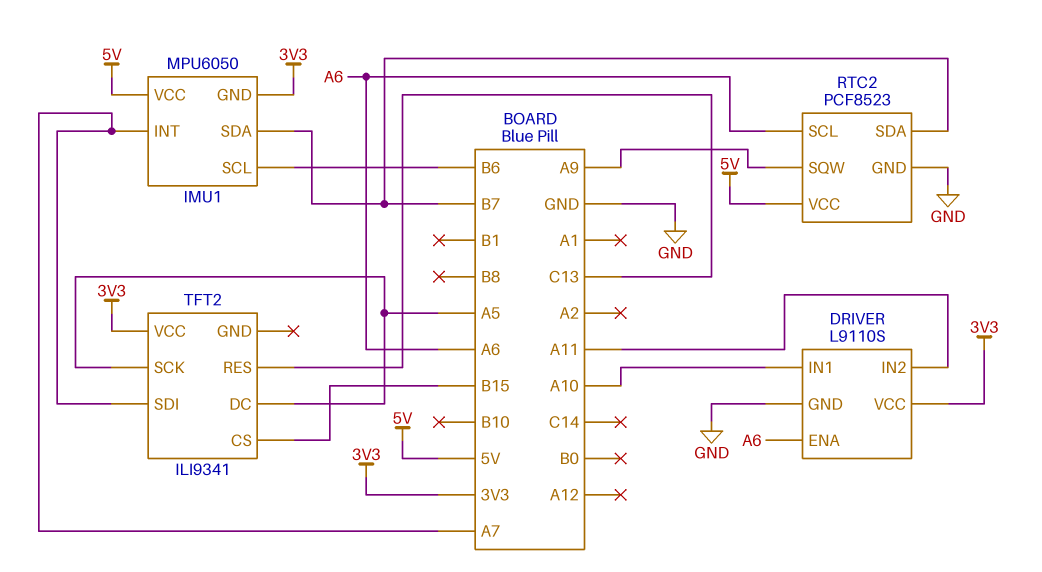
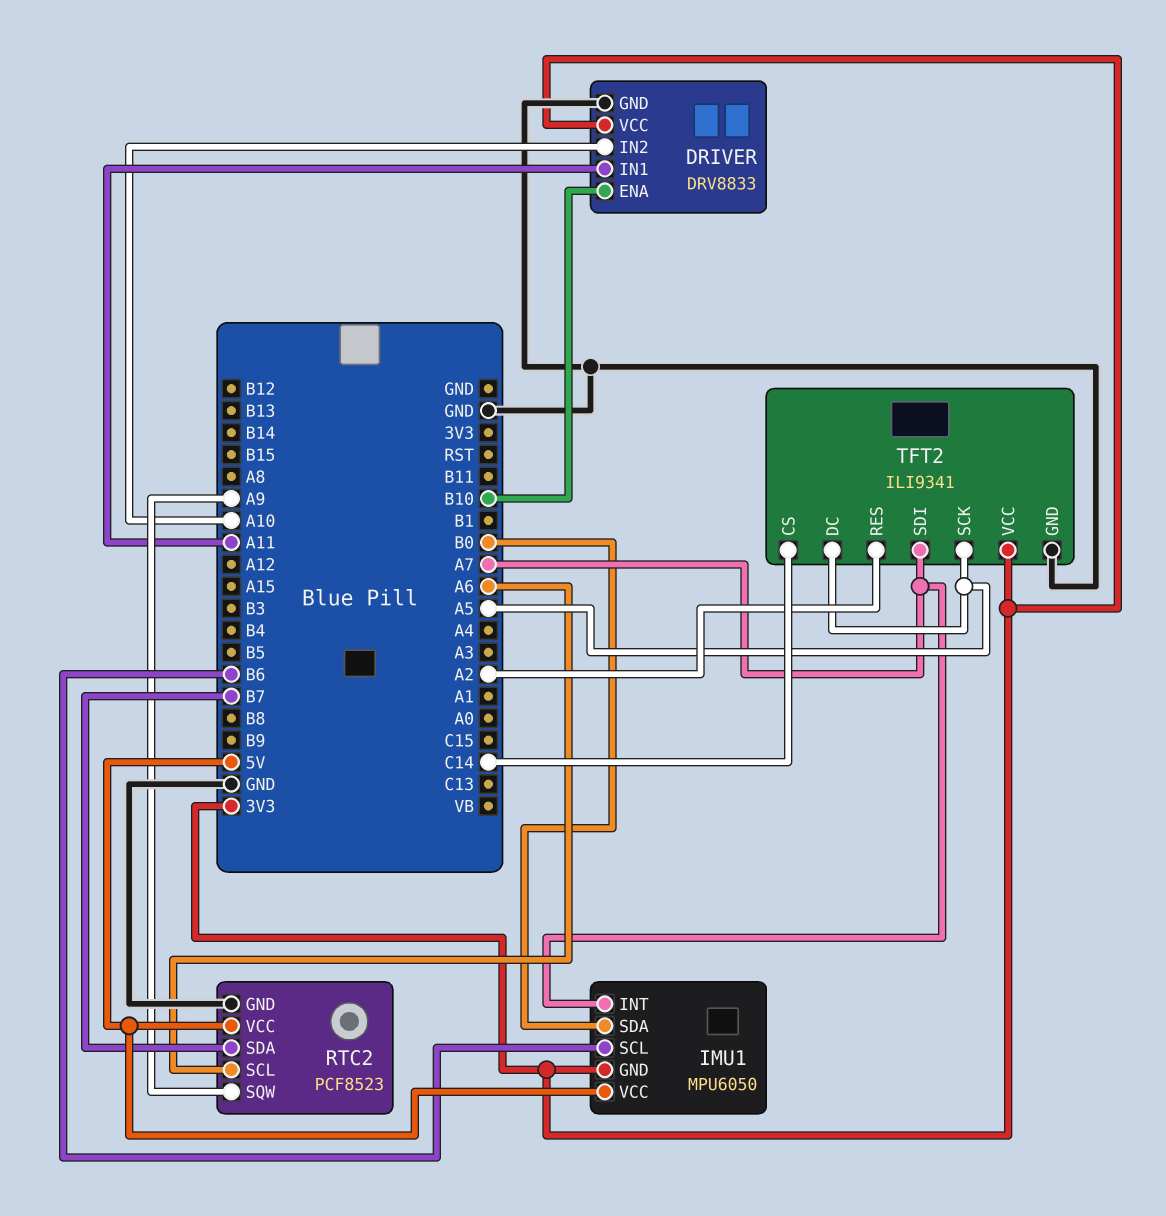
DRIVER: L9110S -> DRV8833
DRIVER pin ENA: A6 -> B10
DRIVER pin IN1: A10 -> A11
DRIVER pin IN2: A11 -> A10
IMU1 pin SDA: B7 -> B0
TFT2 pin CS: B15 -> C14
TFT2 pin GND: none -> GND
TFT2 pin RES: C13 -> A2

